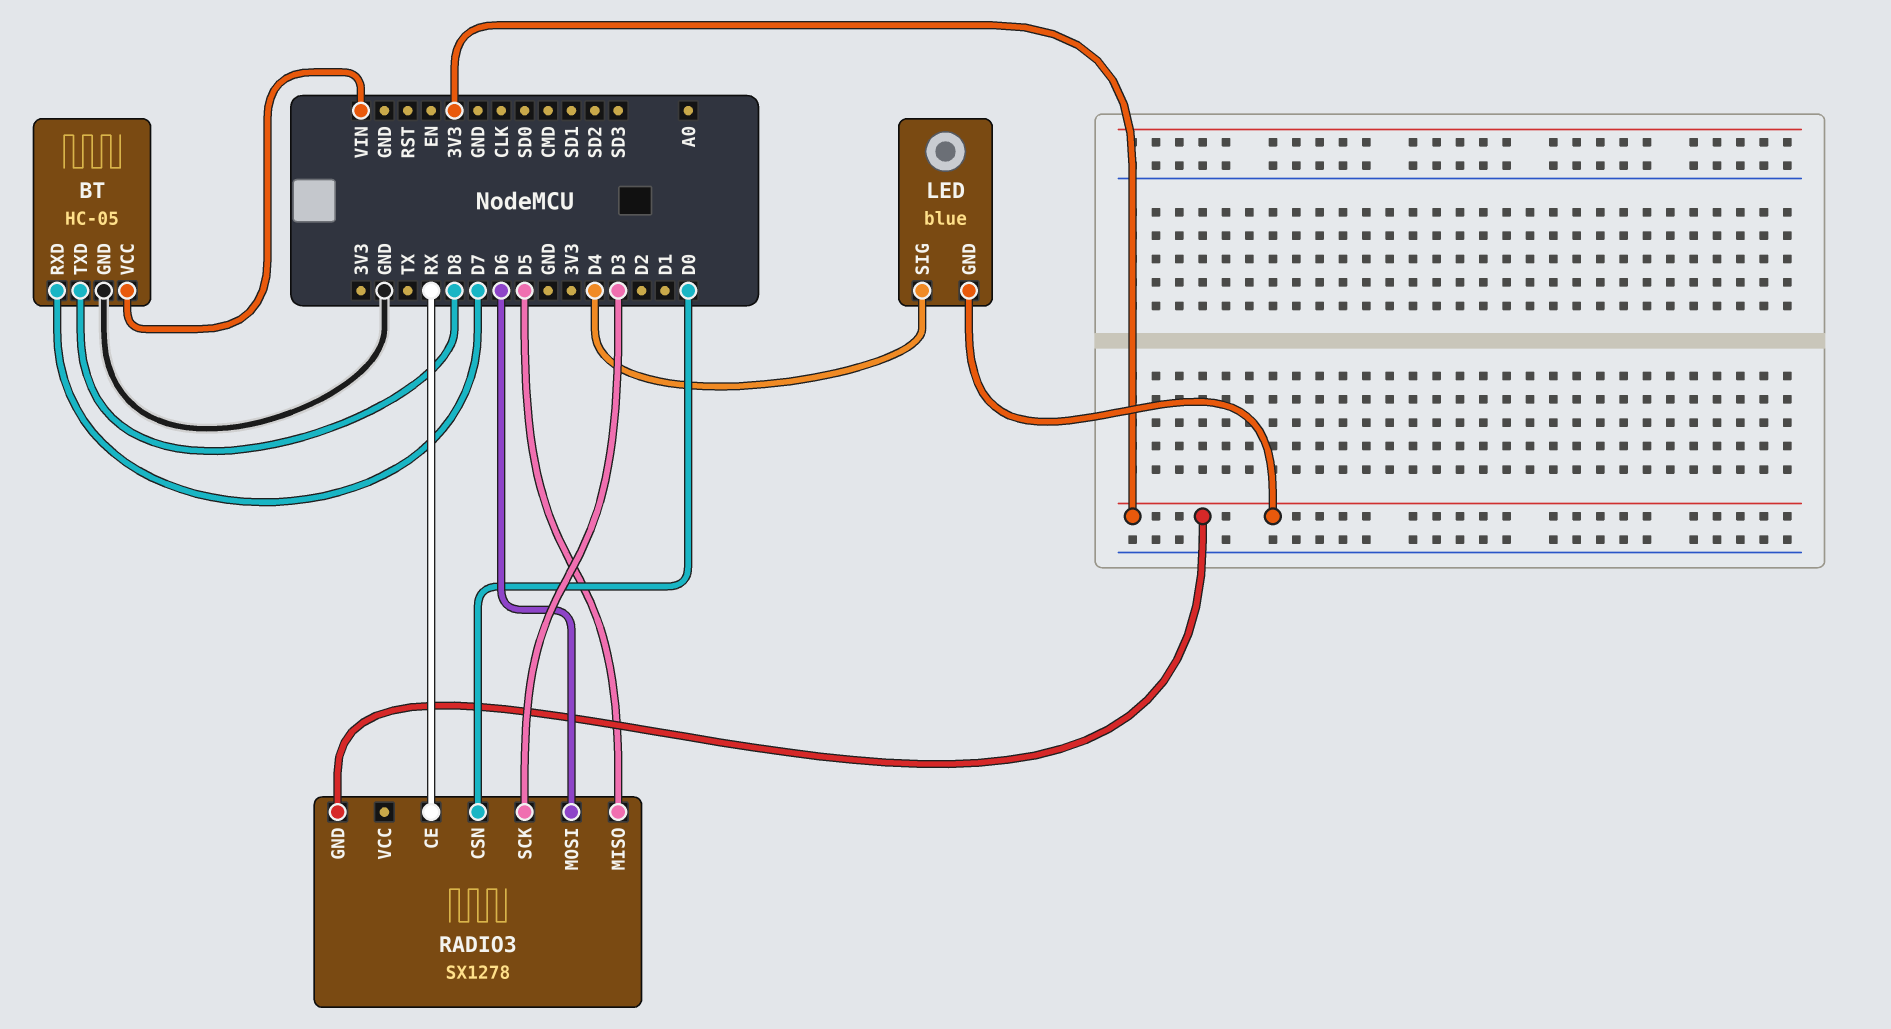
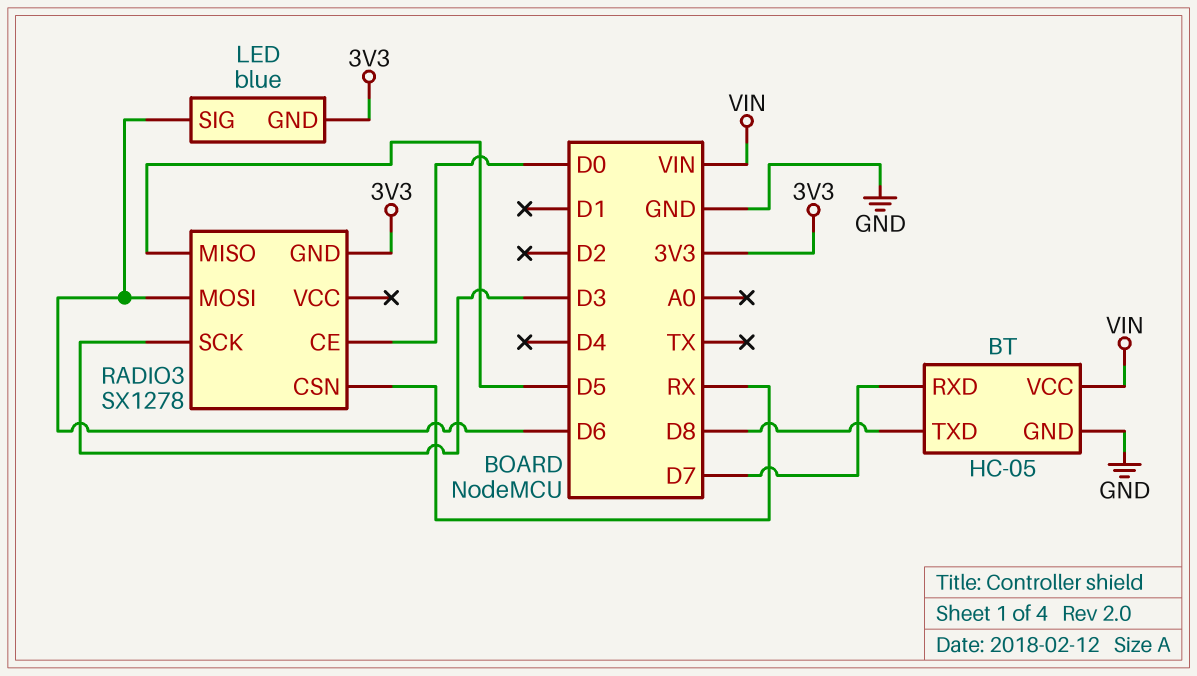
LED pin SIG: D4 -> D6
RADIO3 pin CE: RX -> D0
RADIO3 pin CSN: D0 -> RX

